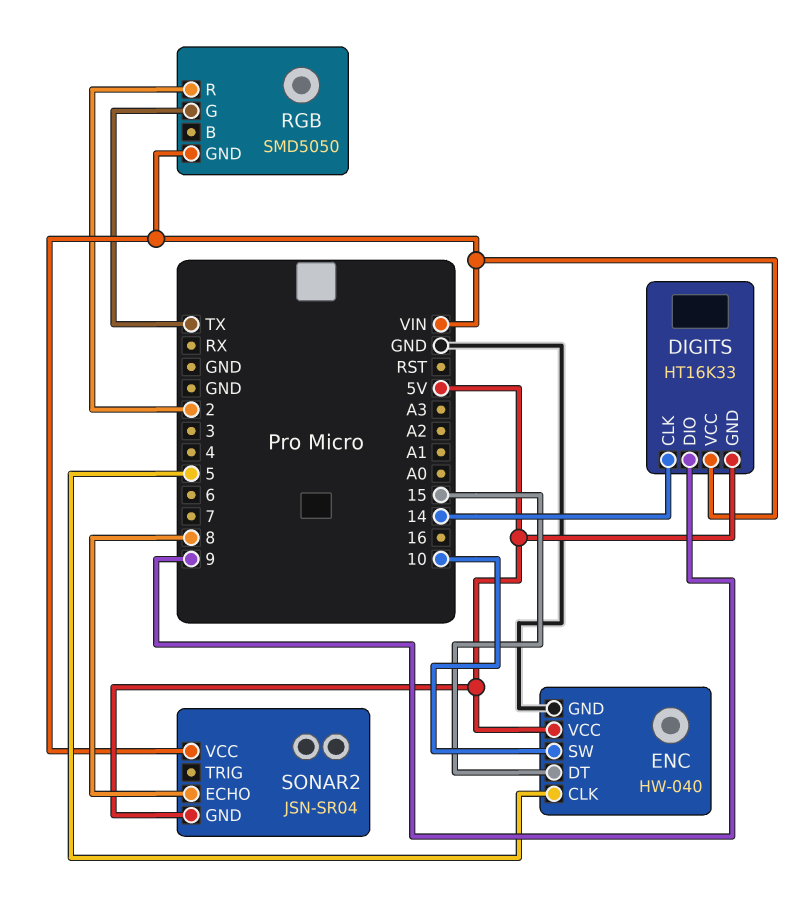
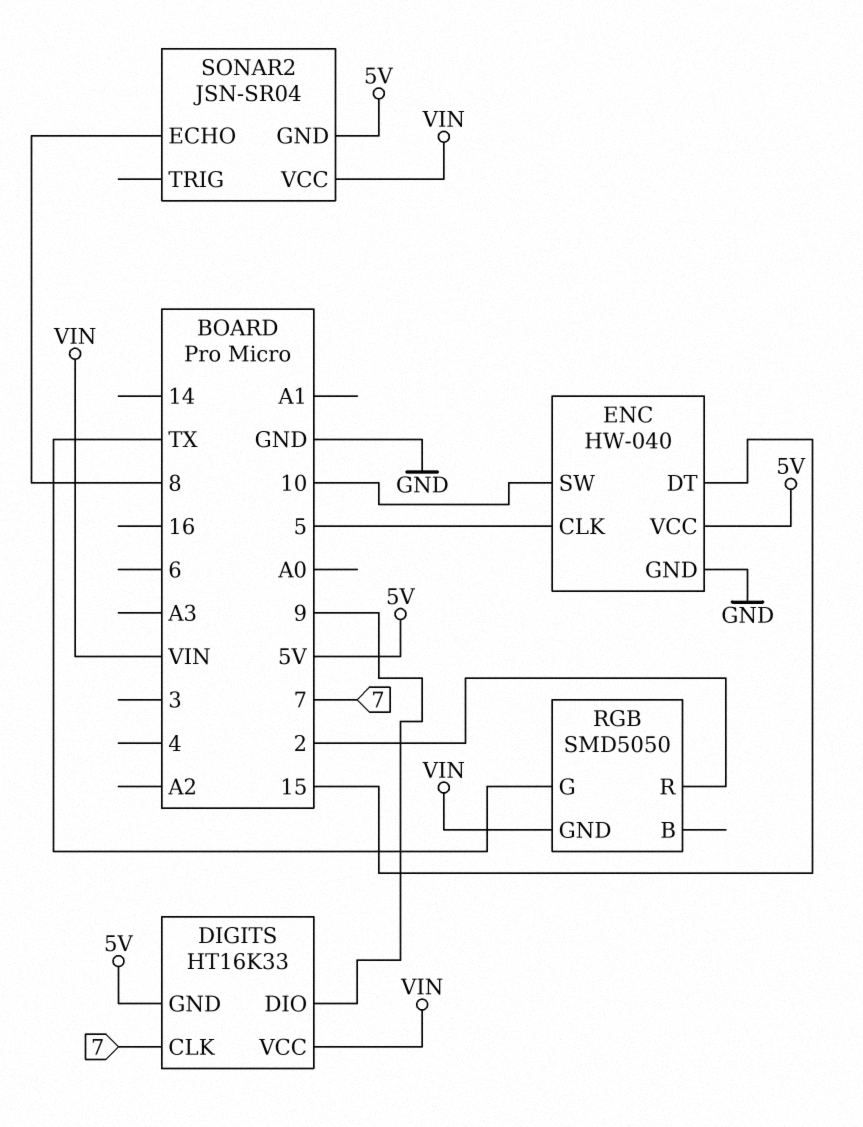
DIGITS pin CLK: 14 -> 7

